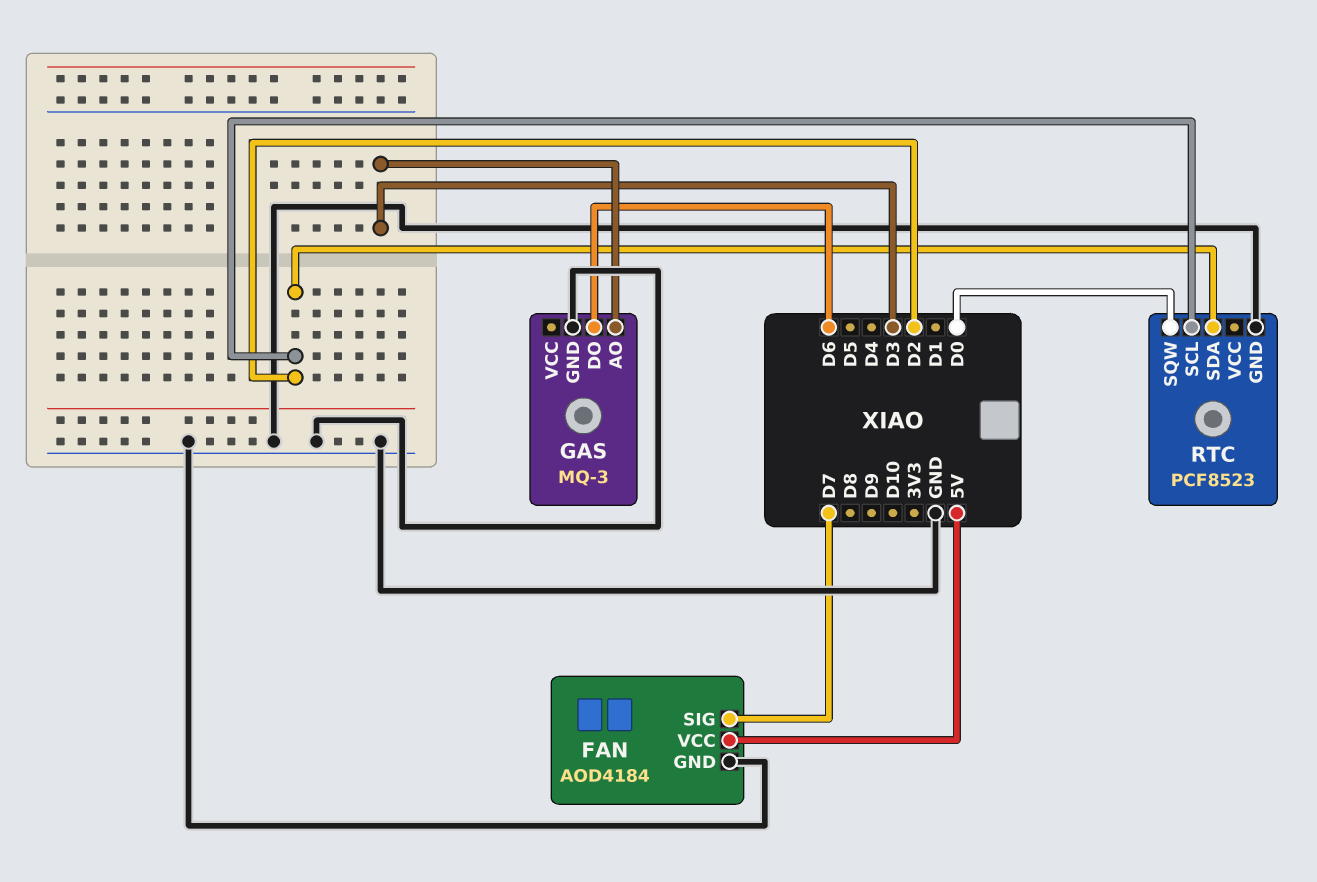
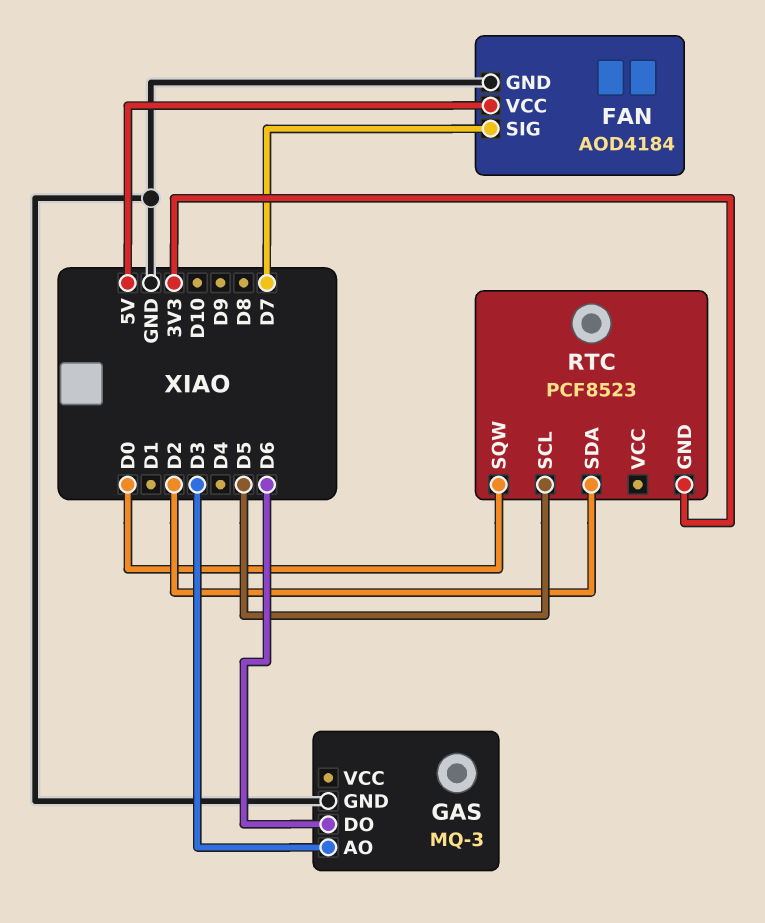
RTC pin GND: GND -> 3V3
RTC pin SCL: D2 -> D5

